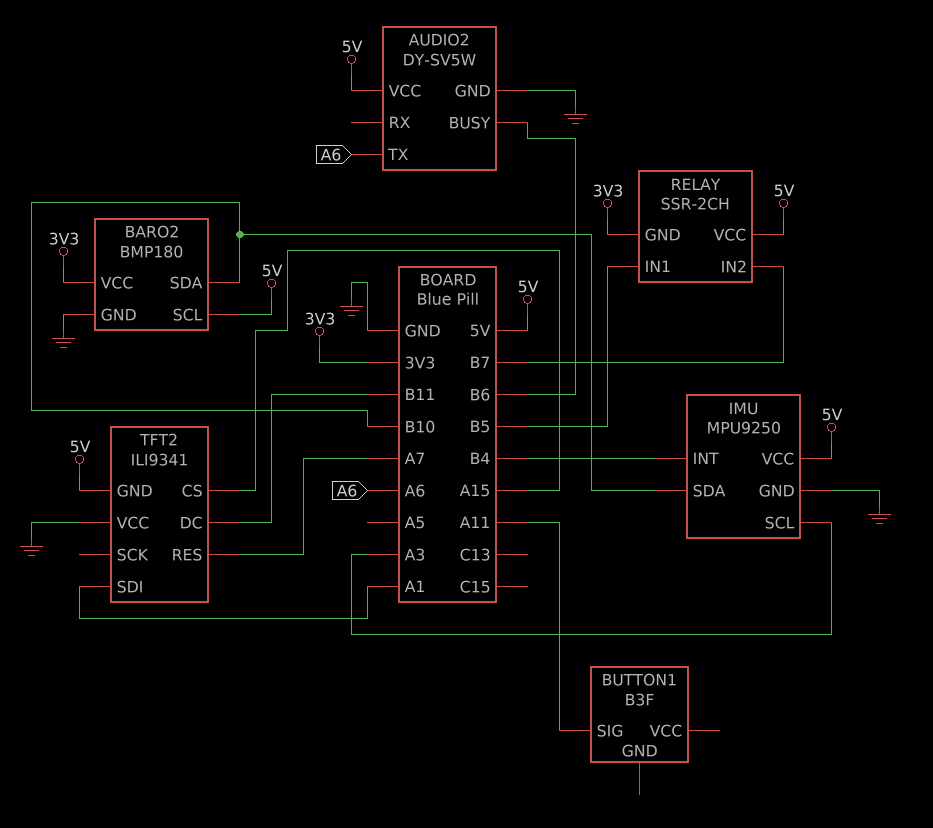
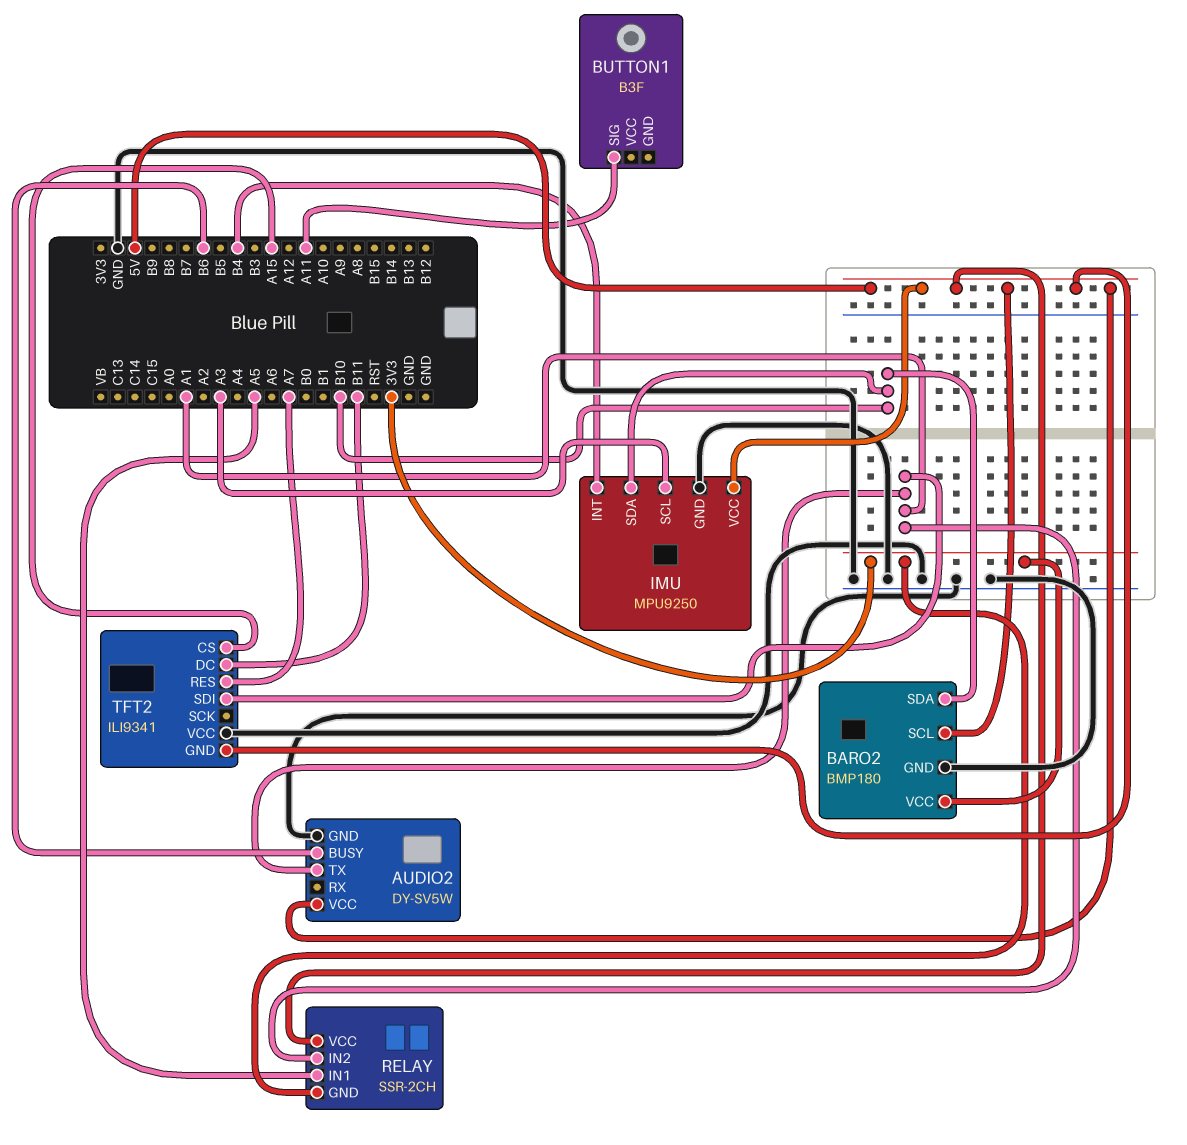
AUDIO2 pin TX: A6 -> A1
RELAY pin IN1: B5 -> A5
RELAY pin IN2: B7 -> A1

